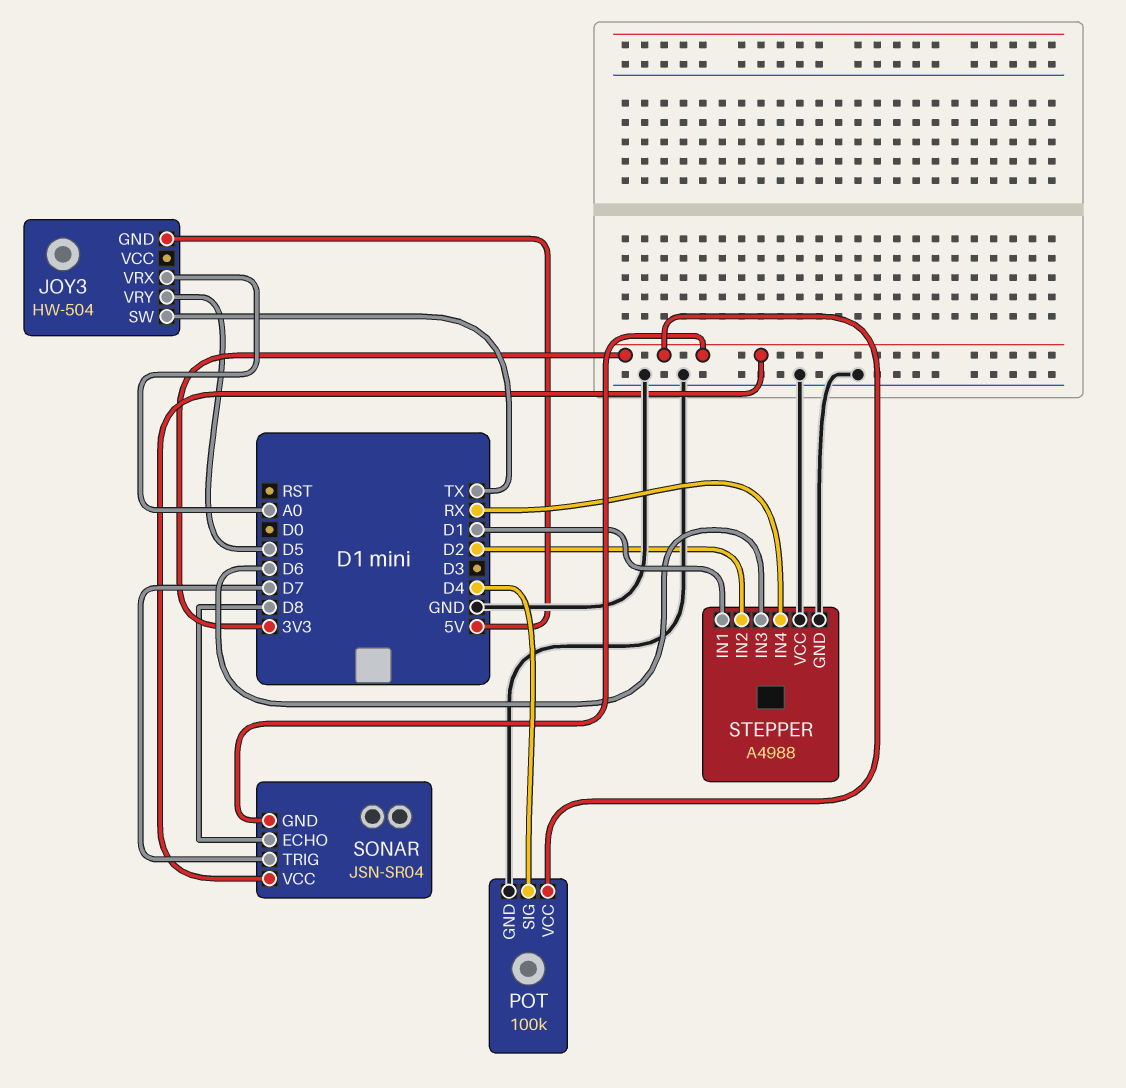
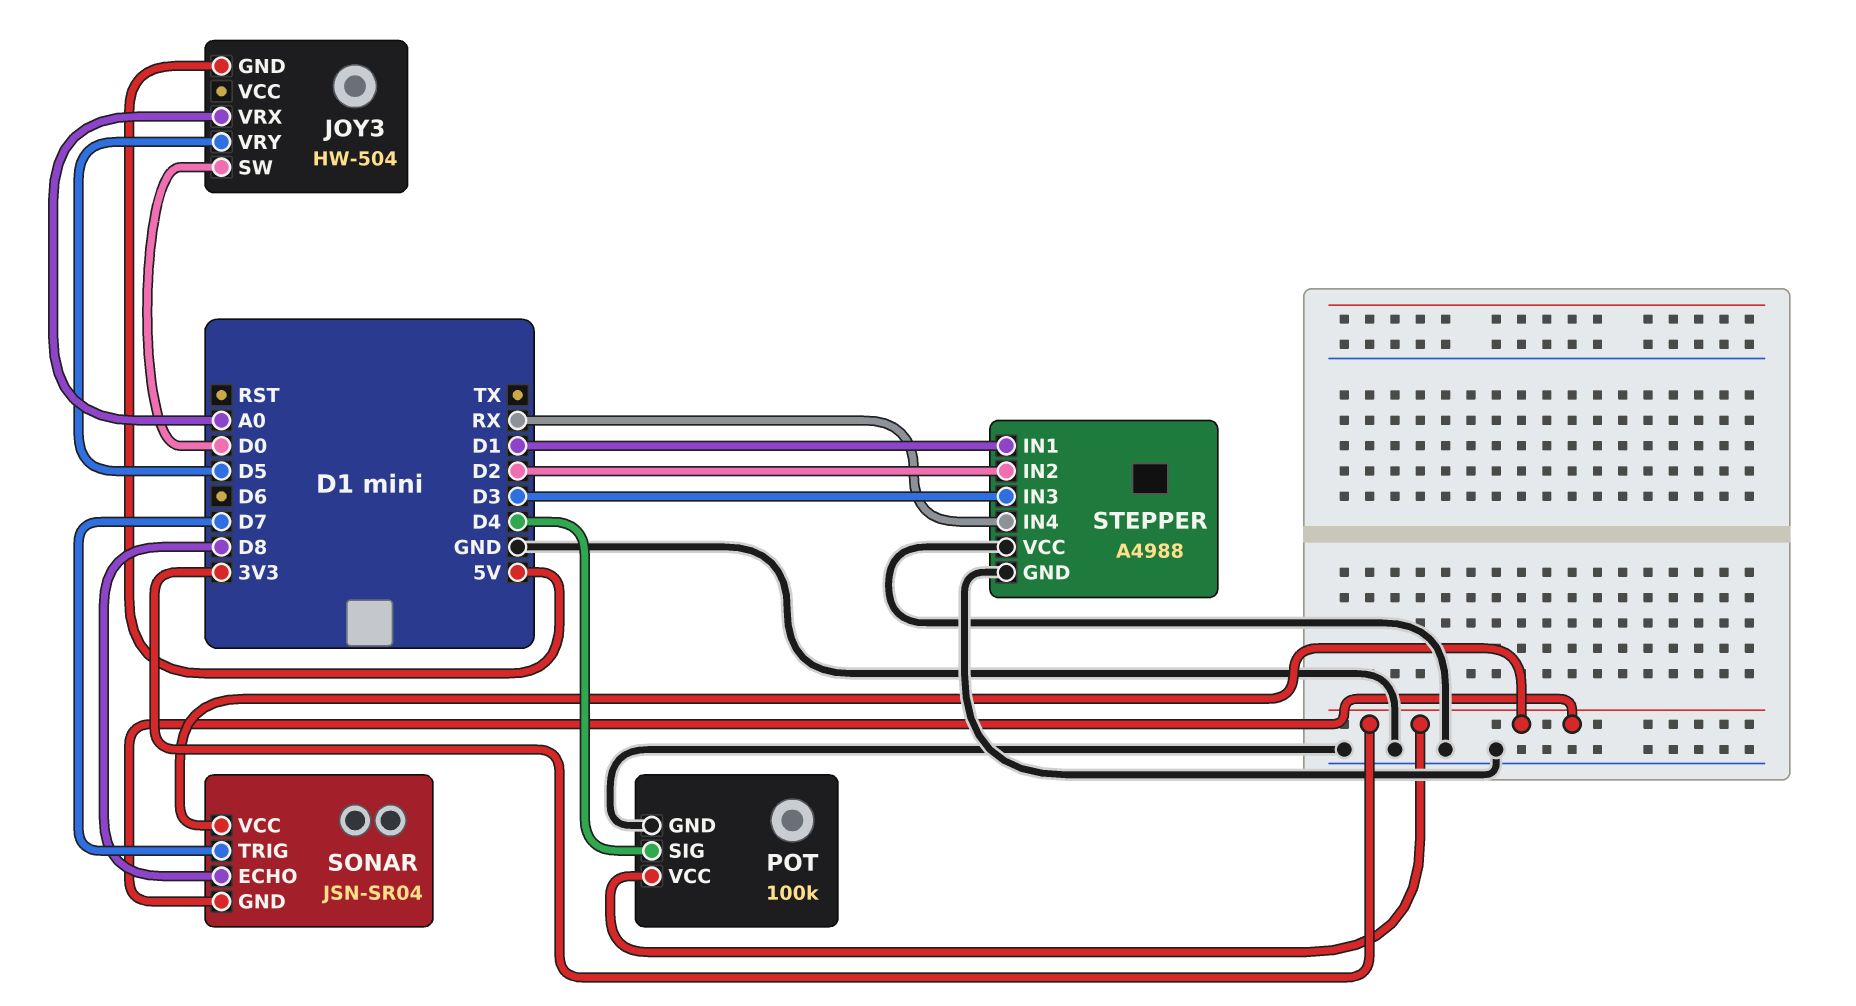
JOY3 pin SW: TX -> D0
STEPPER pin IN3: D6 -> D3

